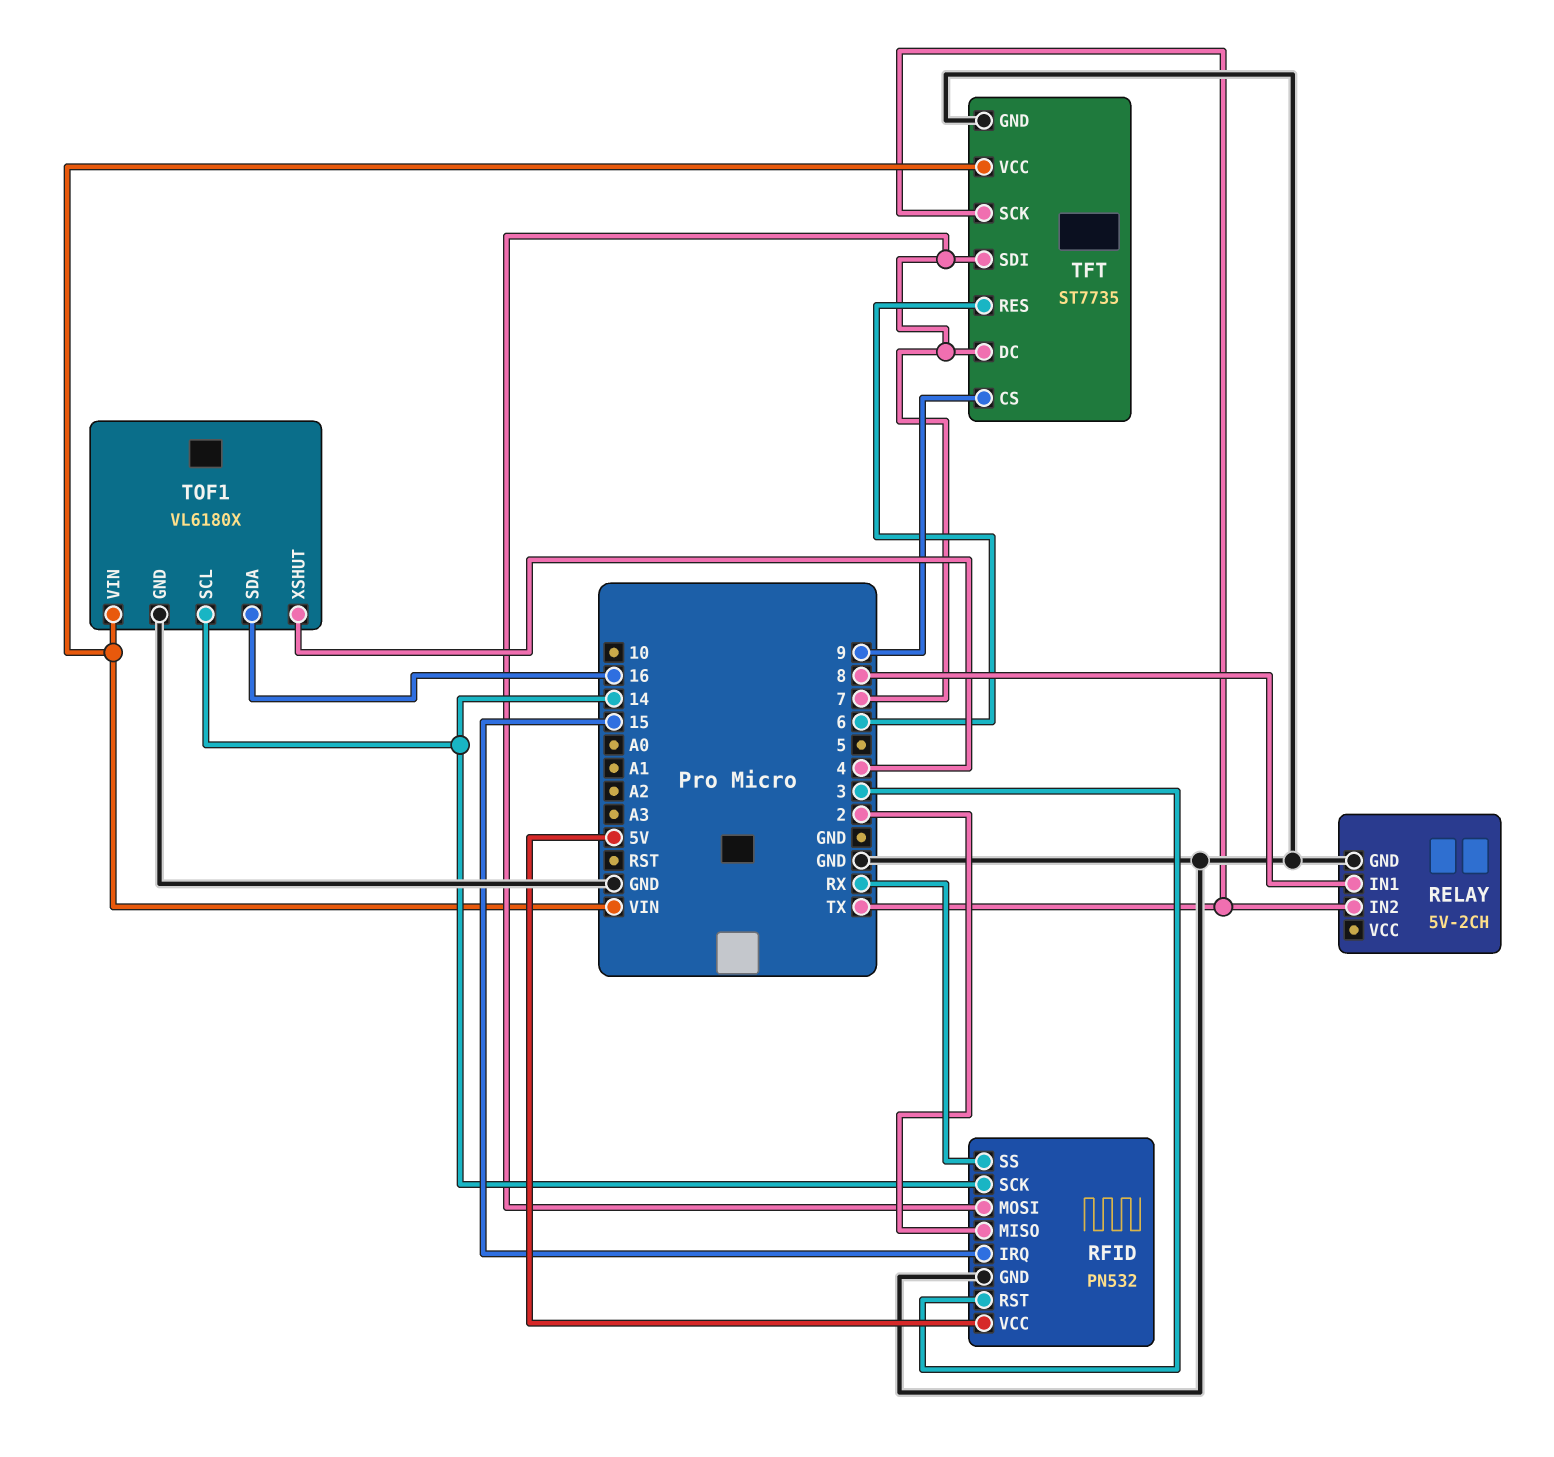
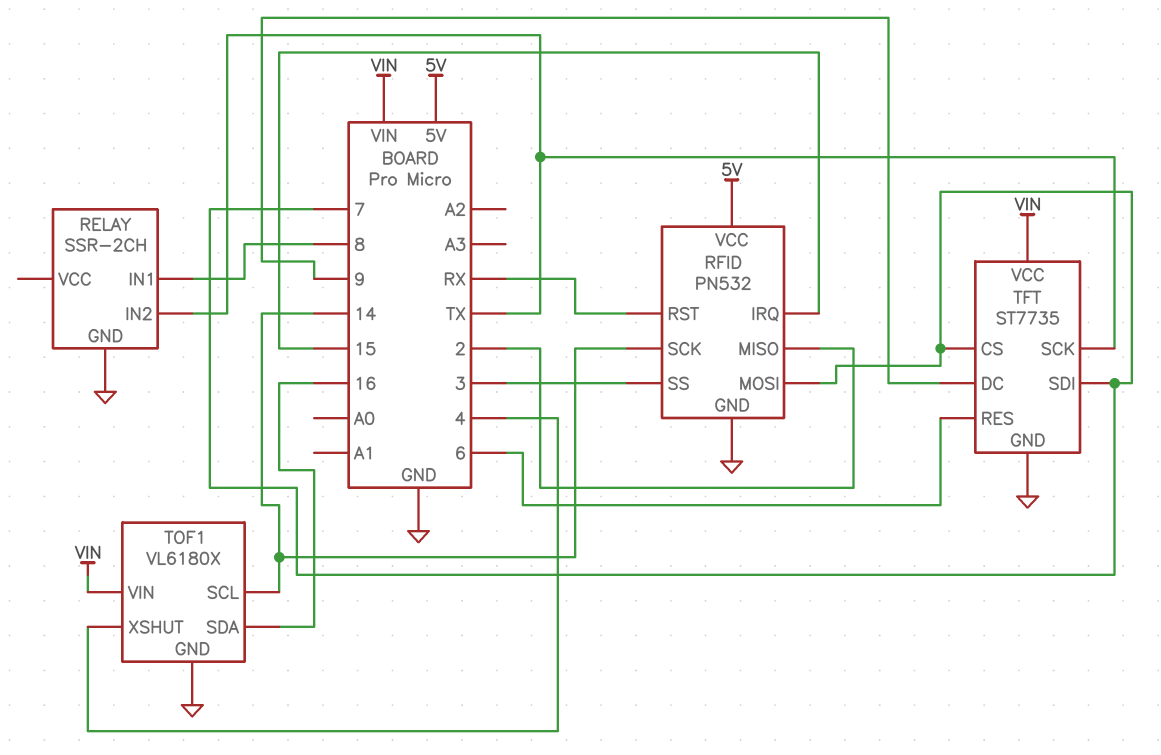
RELAY: 5V-2CH -> SSR-2CH
RFID pin RST: 3 -> RX
RFID pin SS: RX -> 3
TFT pin CS: 9 -> 7
TFT pin DC: 7 -> 9

